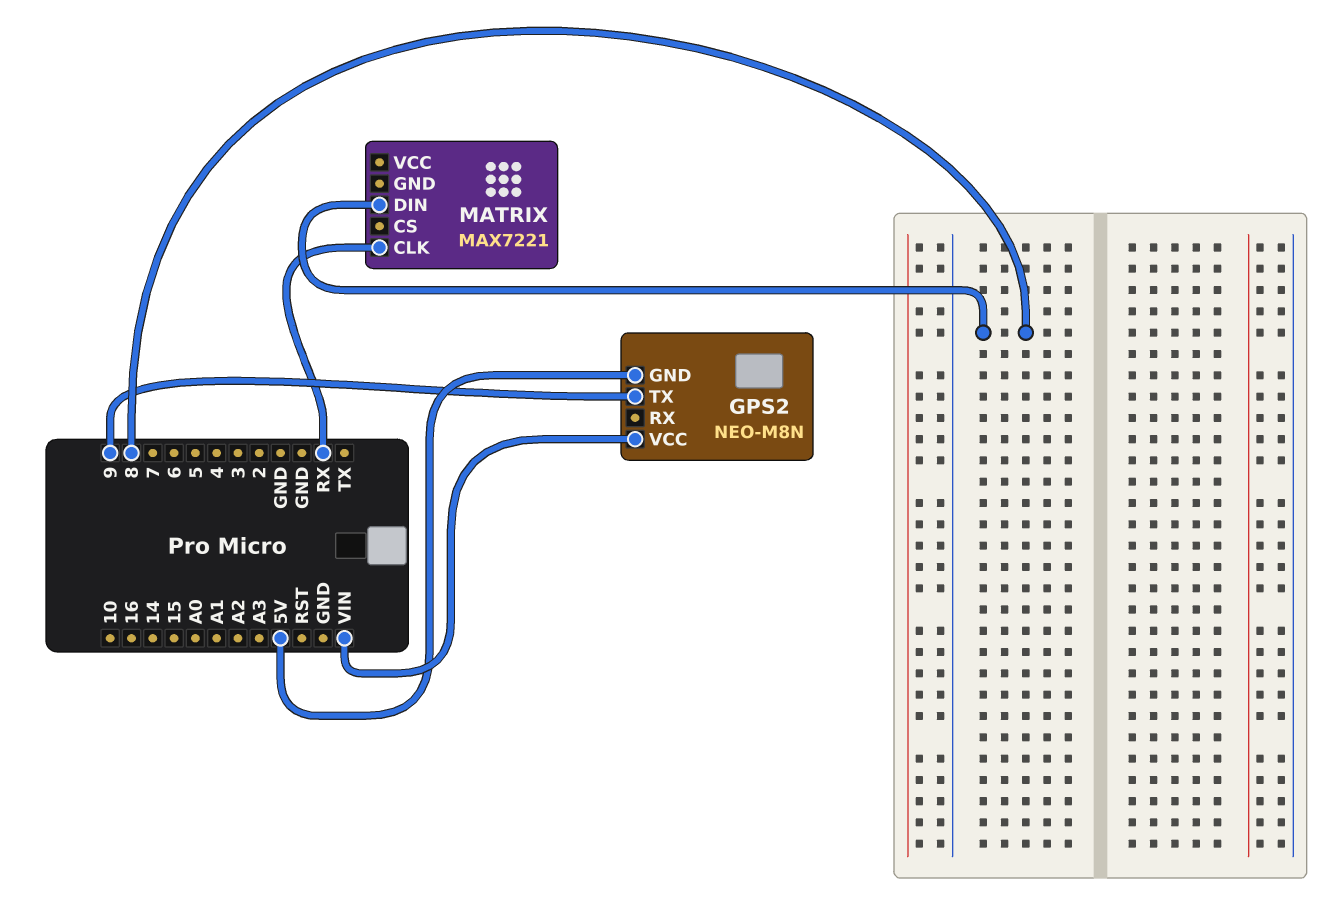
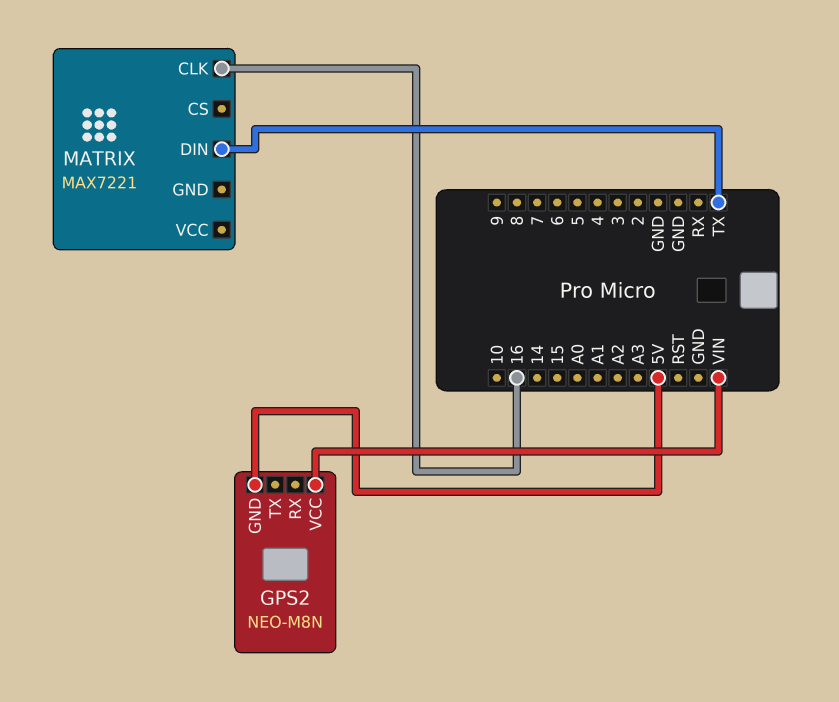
GPS2 pin TX: 9 -> none
MATRIX pin CLK: RX -> 16
MATRIX pin DIN: 8 -> TX

